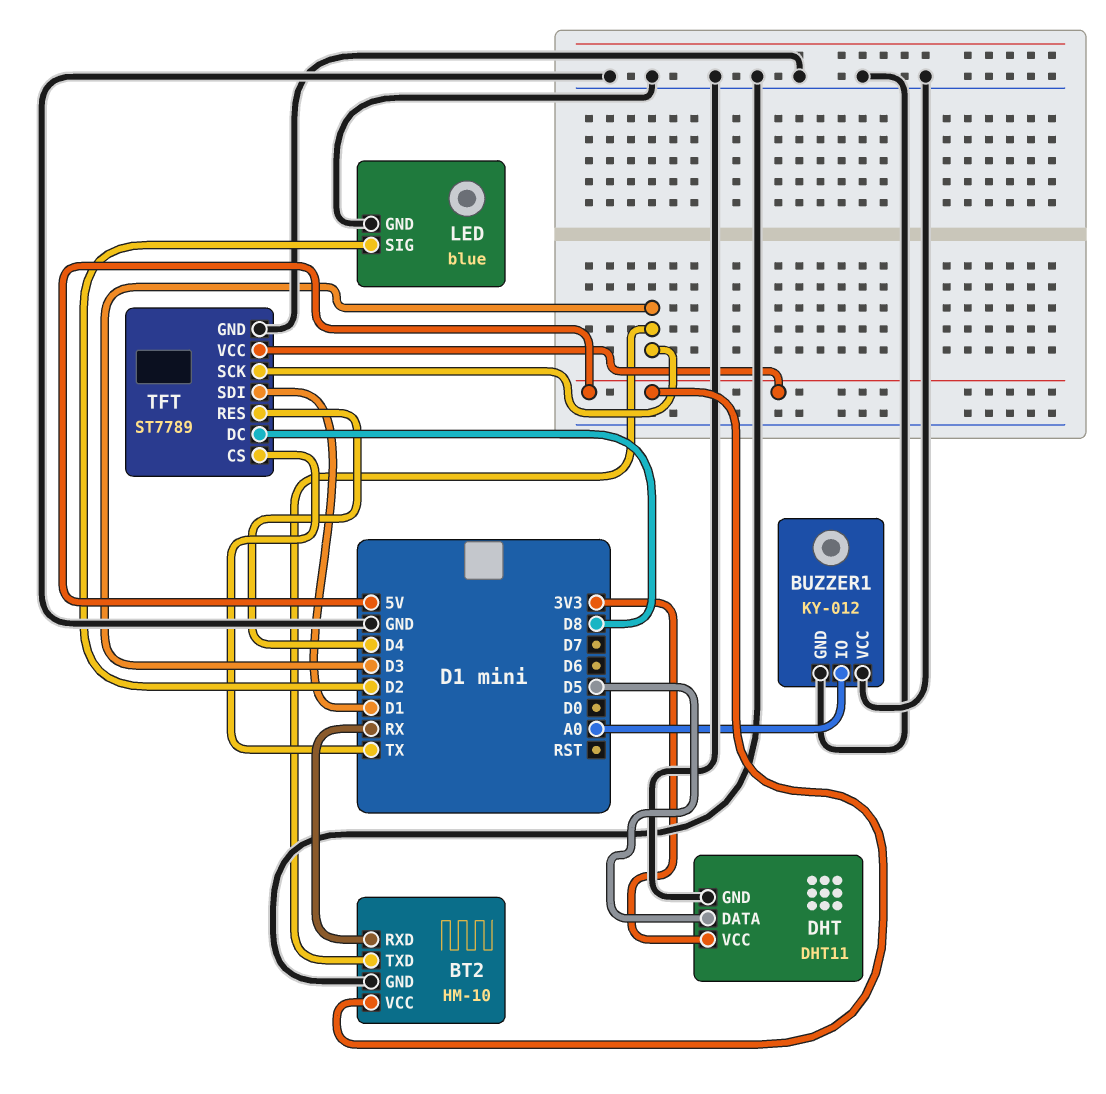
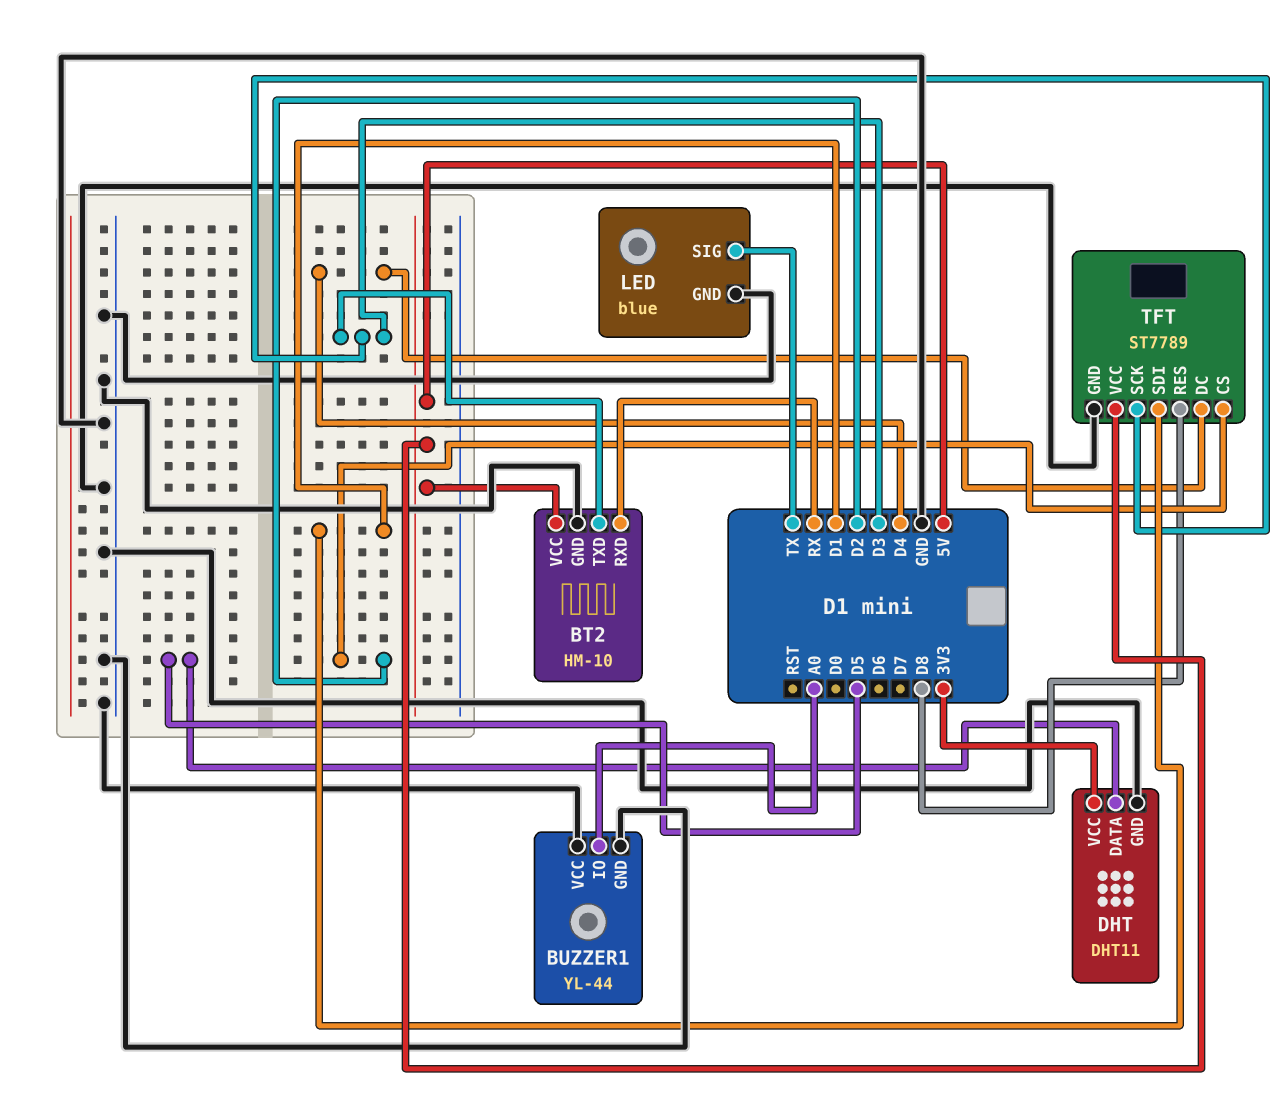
BUZZER1: KY-012 -> YL-44
LED pin SIG: D2 -> TX
TFT pin CS: TX -> D2
TFT pin DC: D8 -> D4
TFT pin RES: D4 -> D8

